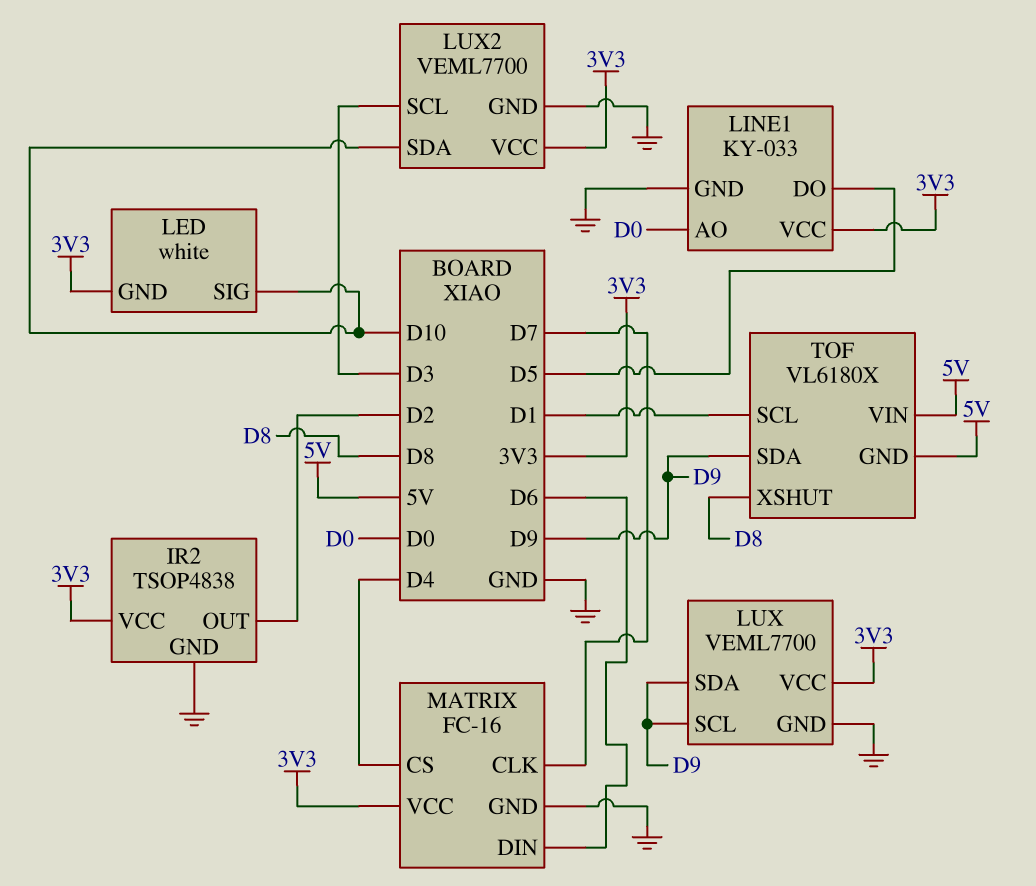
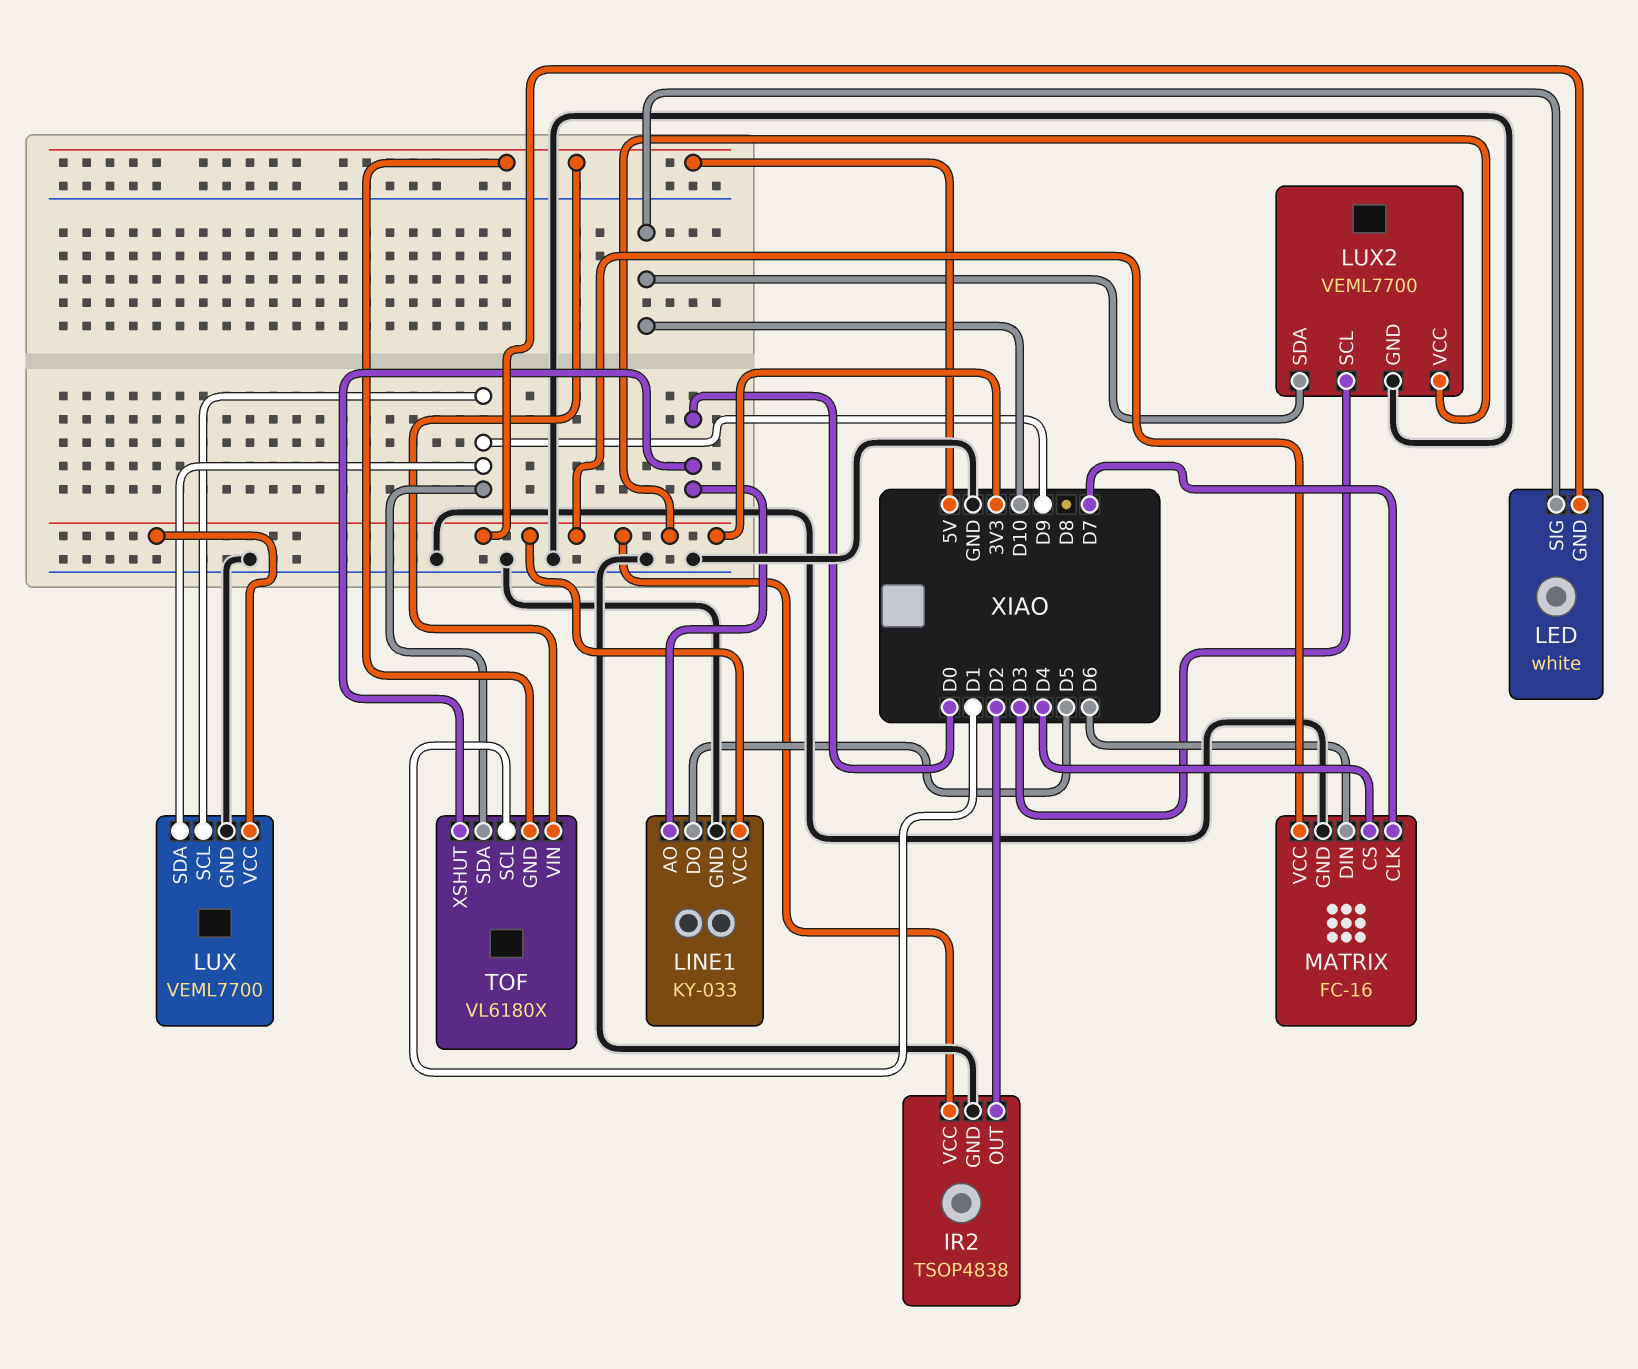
TOF pin XSHUT: D8 -> D0

